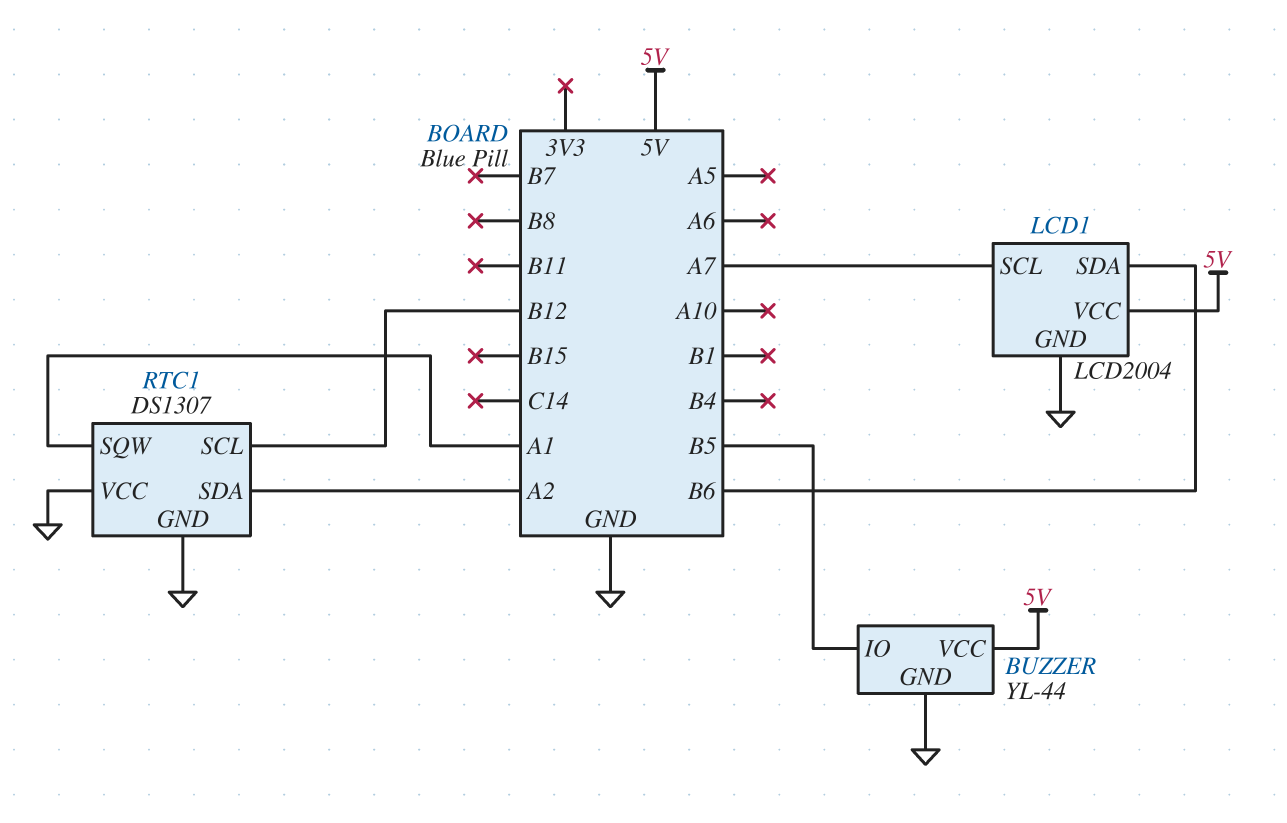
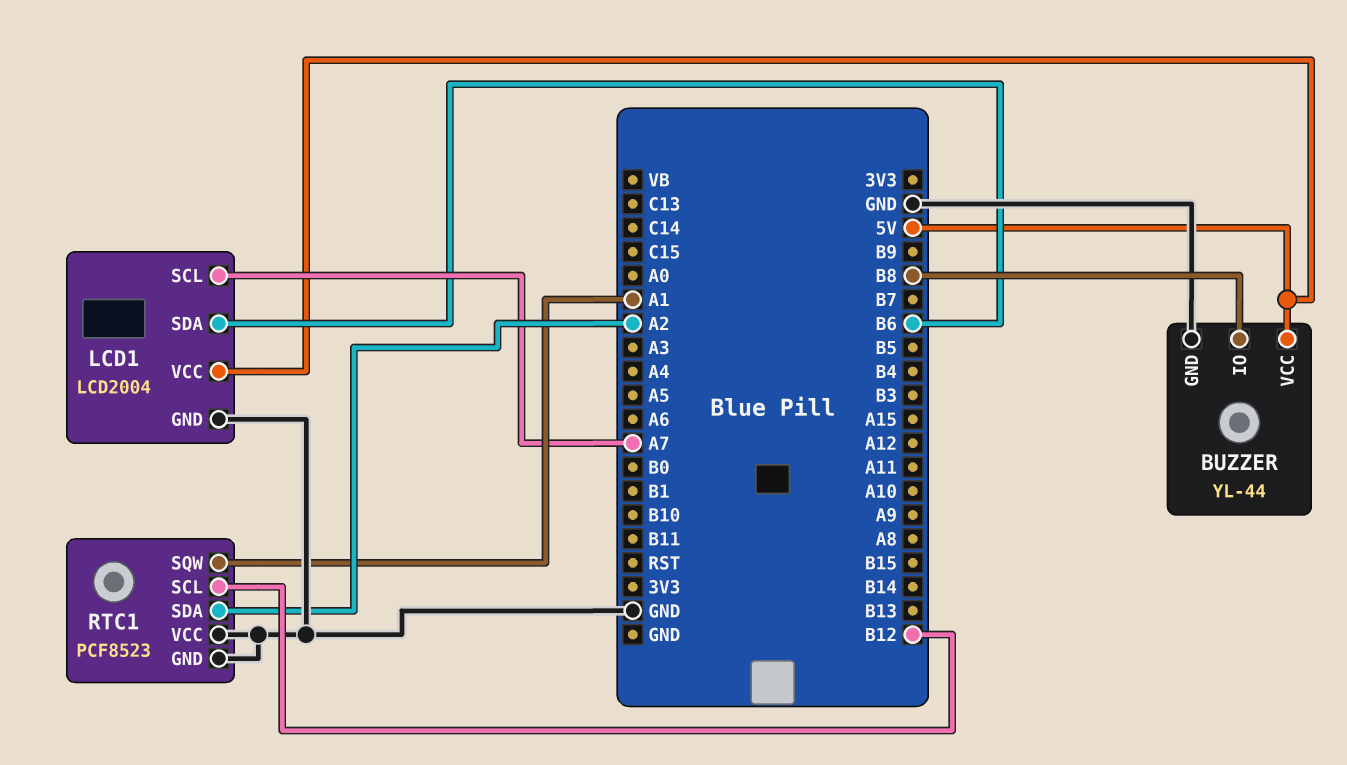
BUZZER pin IO: B5 -> B8
RTC1: DS1307 -> PCF8523

